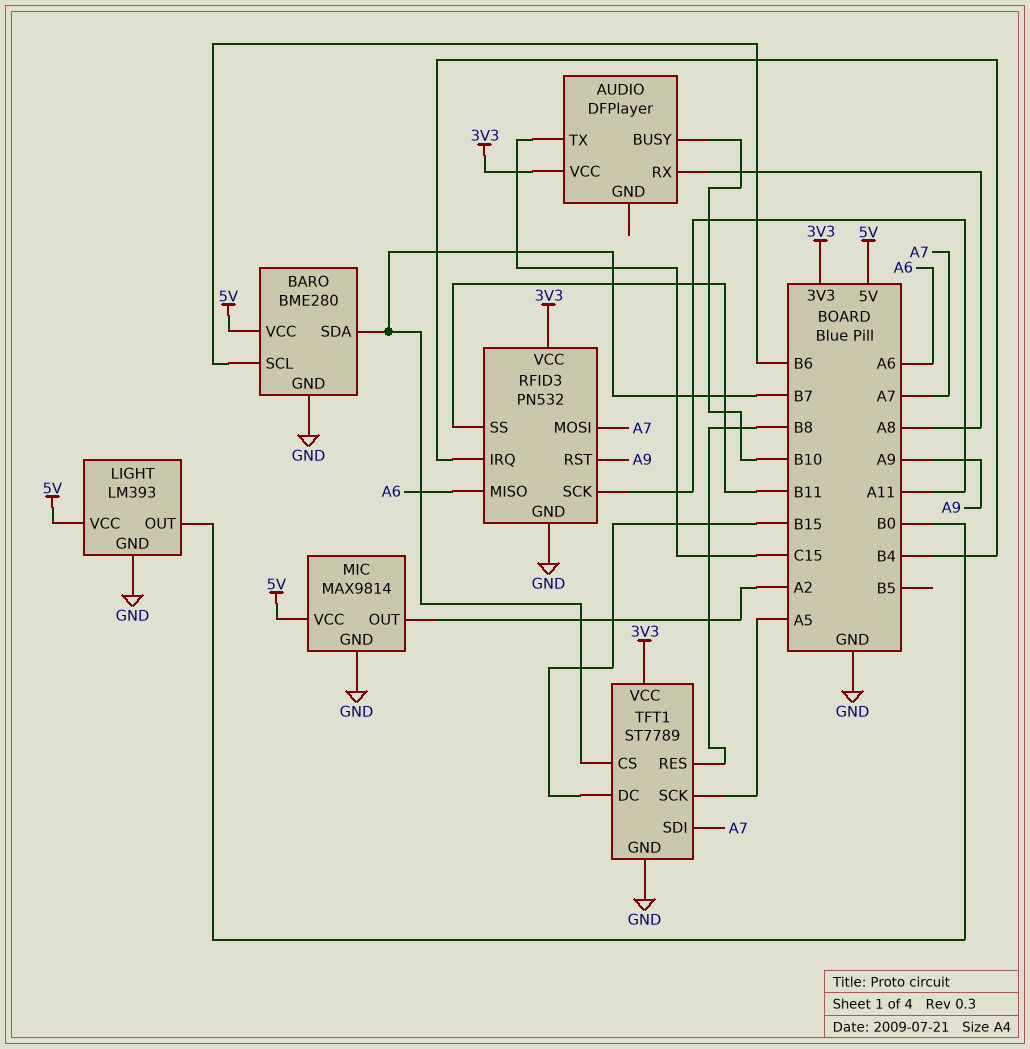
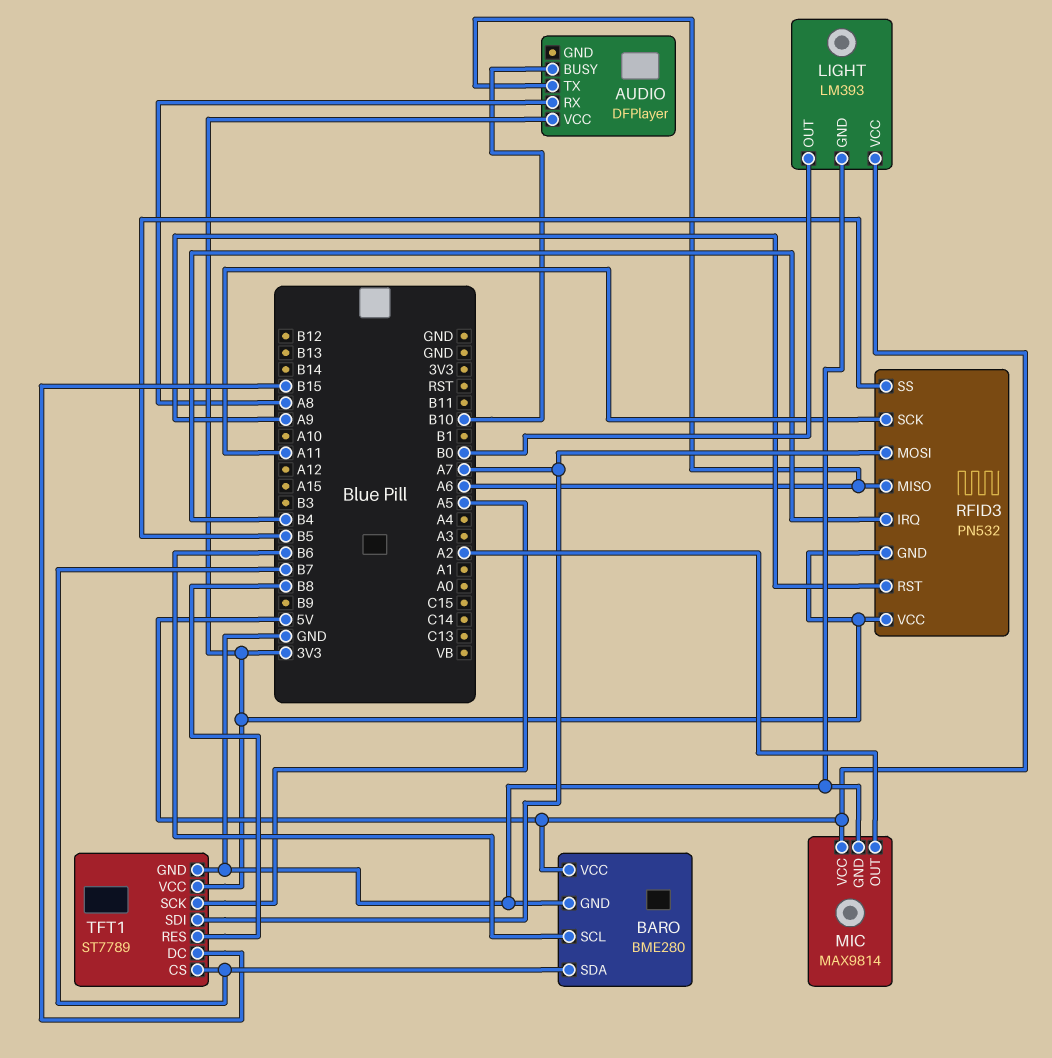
AUDIO pin TX: C15 -> A6
RFID3 pin GND: GND -> 3V3
RFID3 pin SS: B11 -> B5

